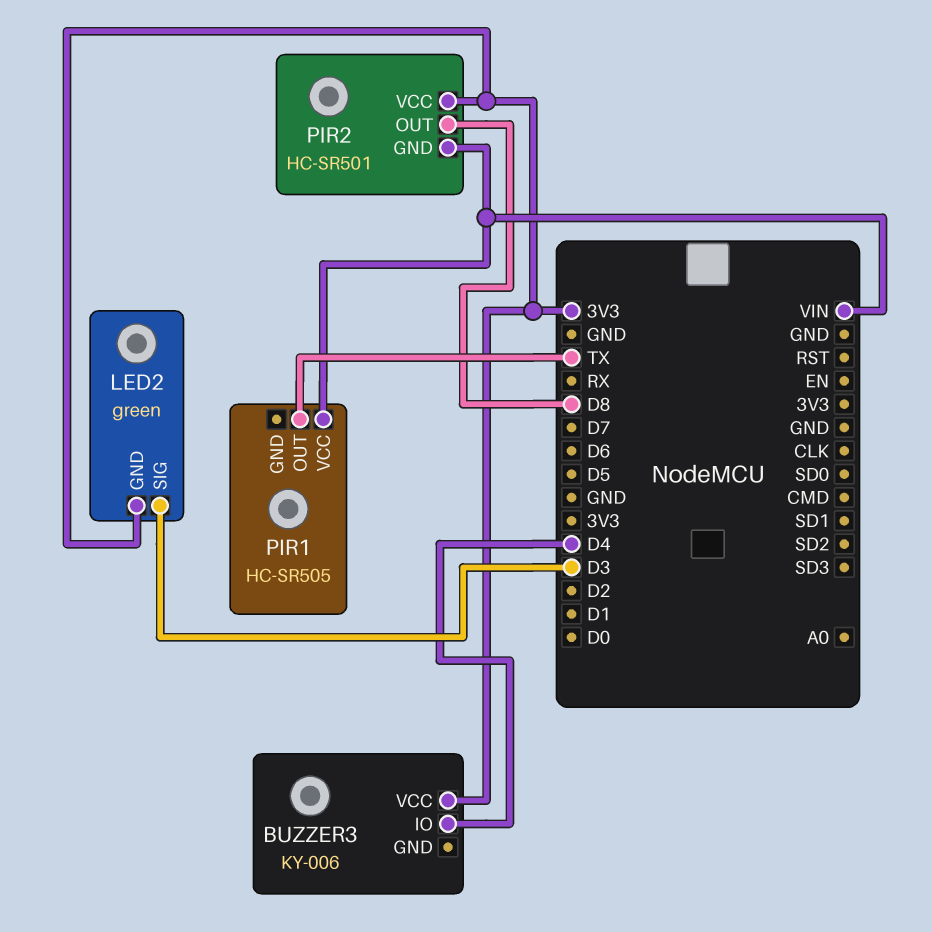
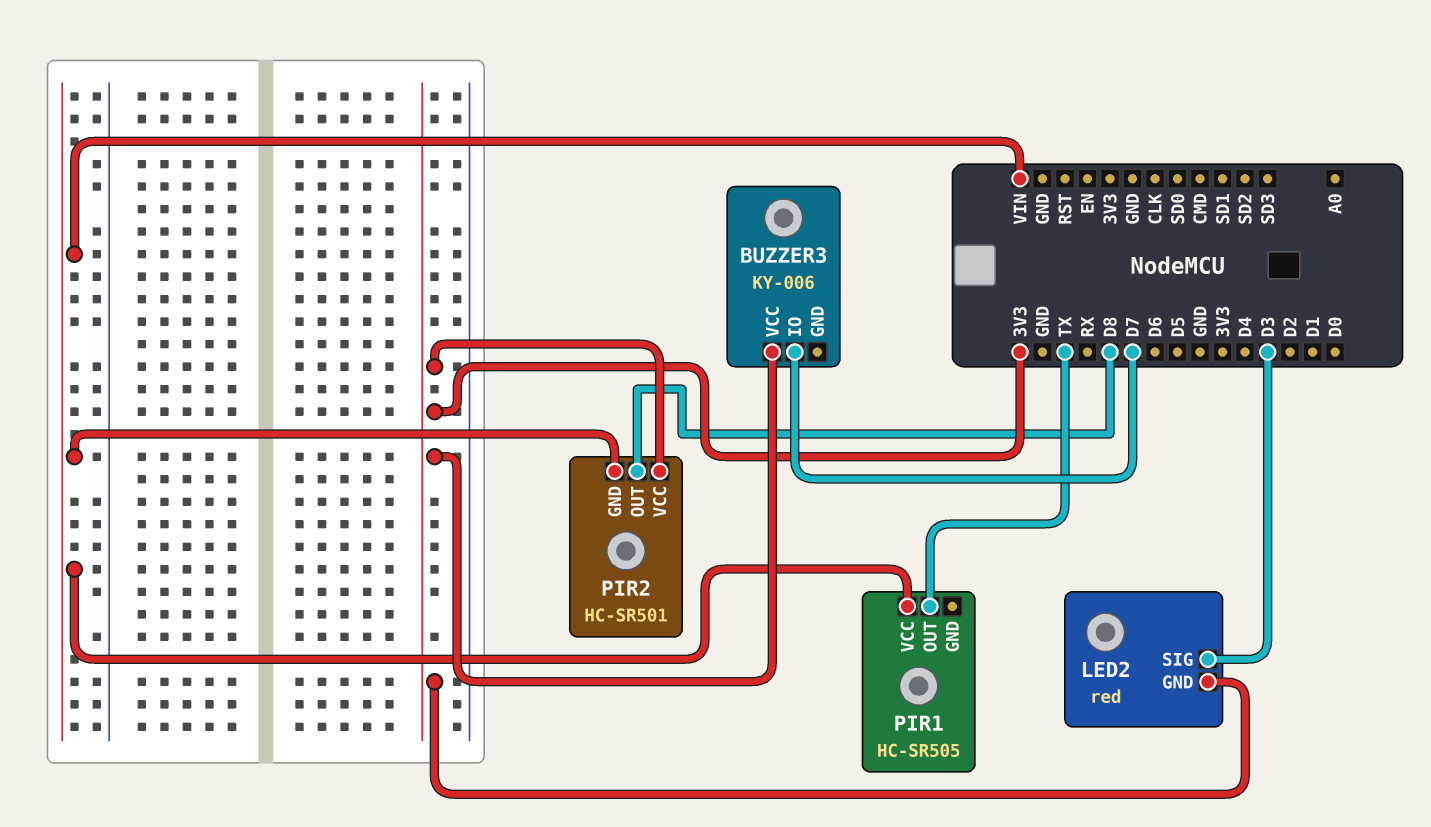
BUZZER3 pin IO: D4 -> D7
LED2: green -> red

